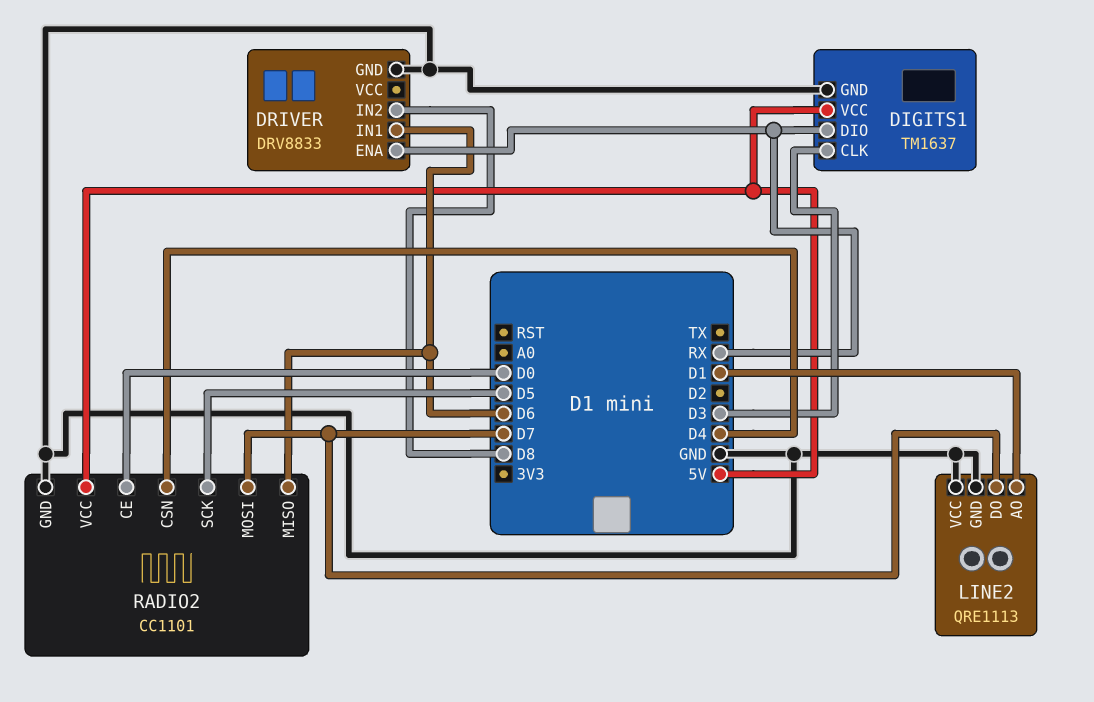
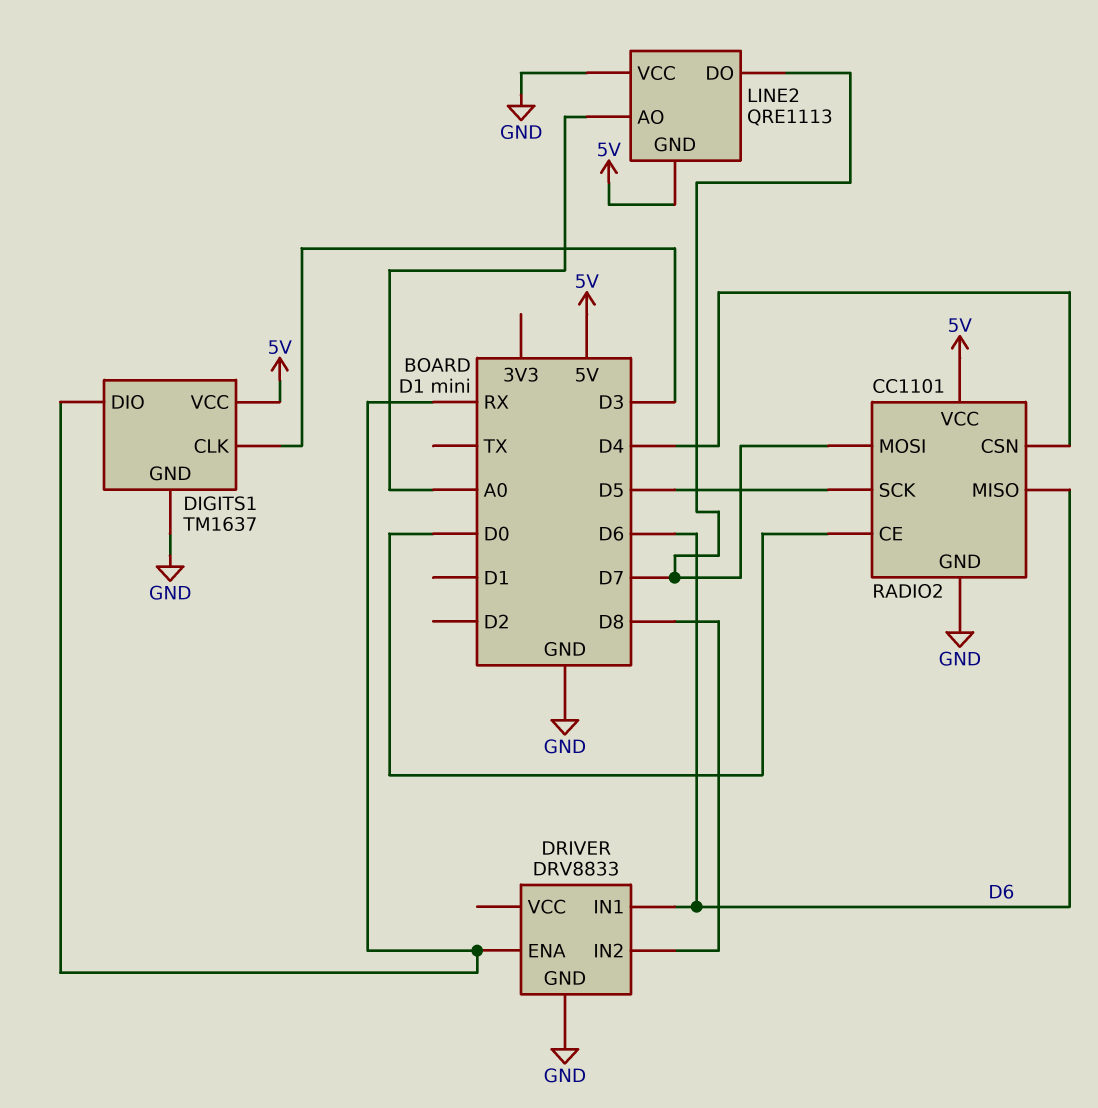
LINE2 pin AO: D1 -> A0
LINE2 pin GND: GND -> 5V

